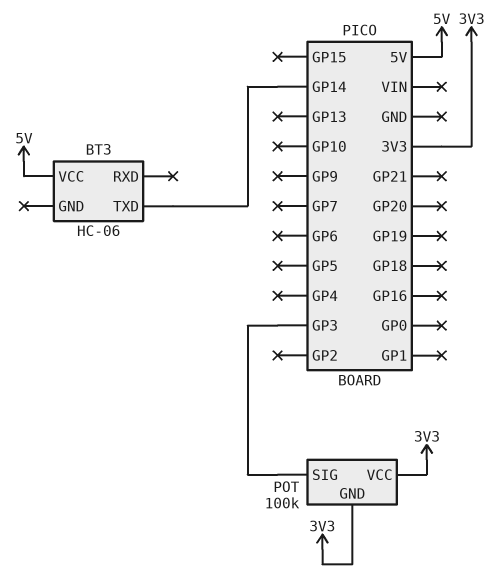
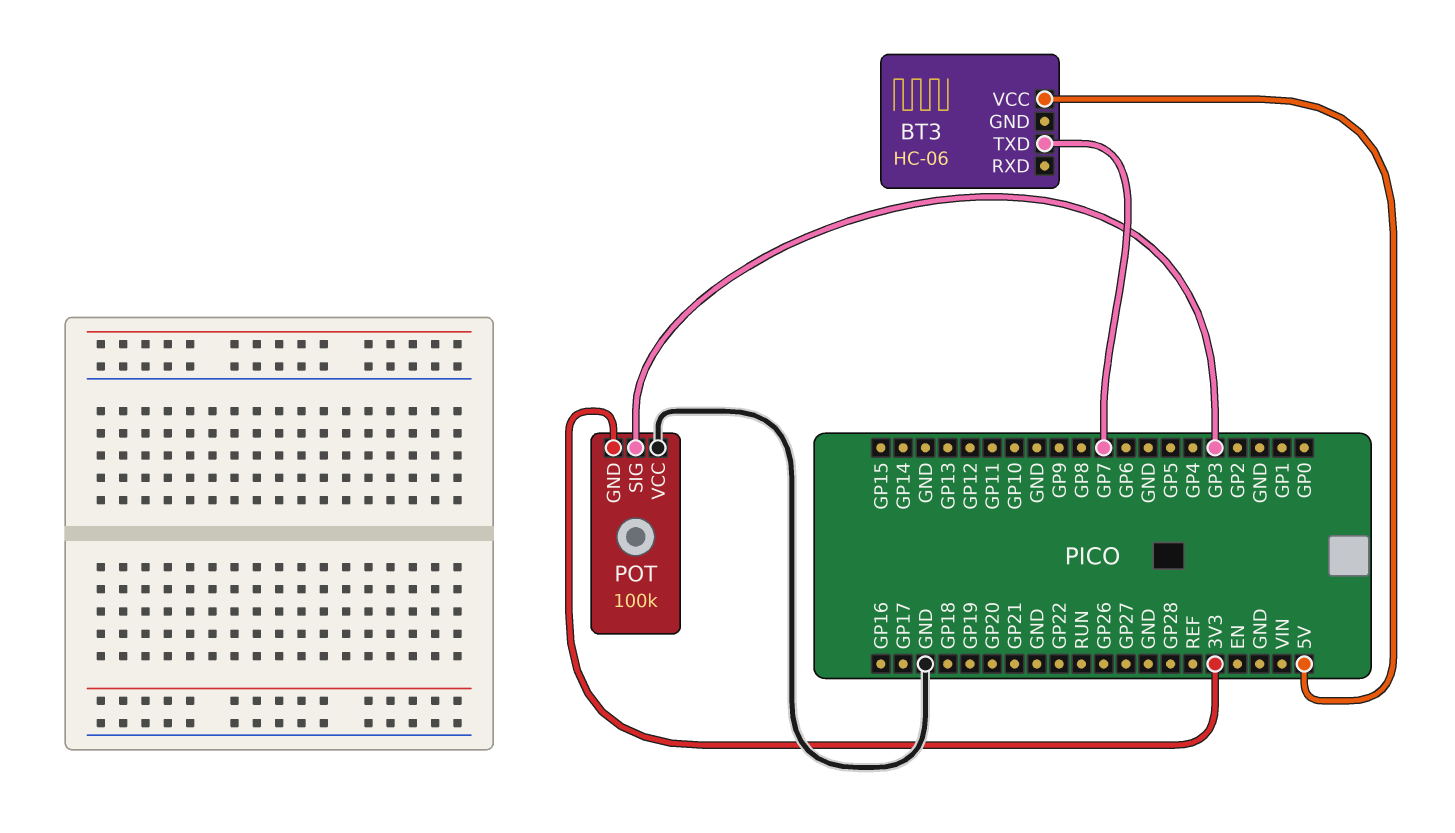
BT3 pin TXD: GP14 -> GP7
POT pin VCC: 3V3 -> GND

